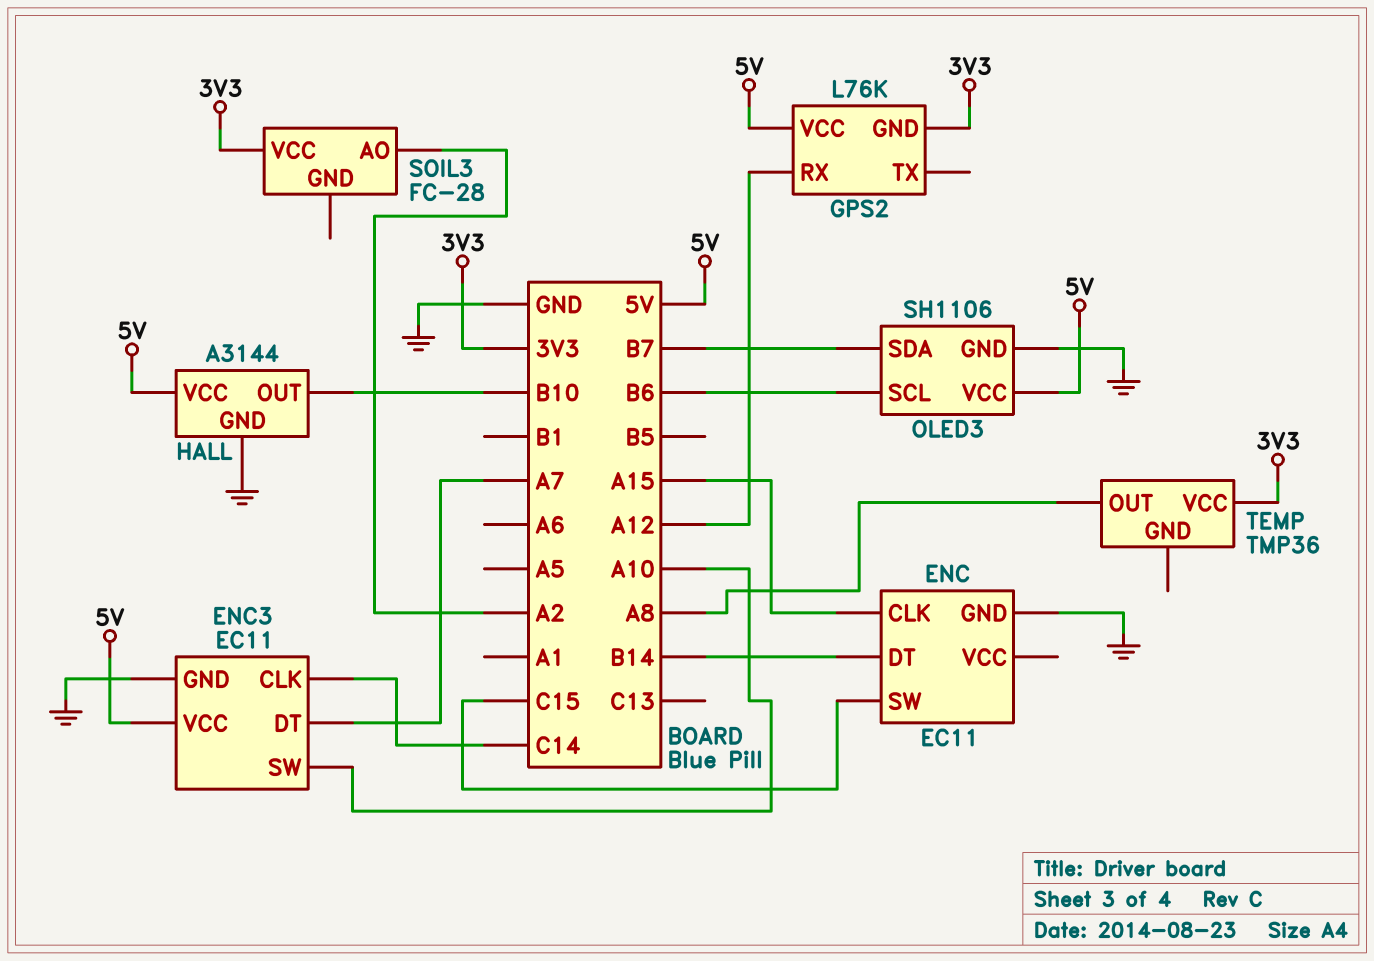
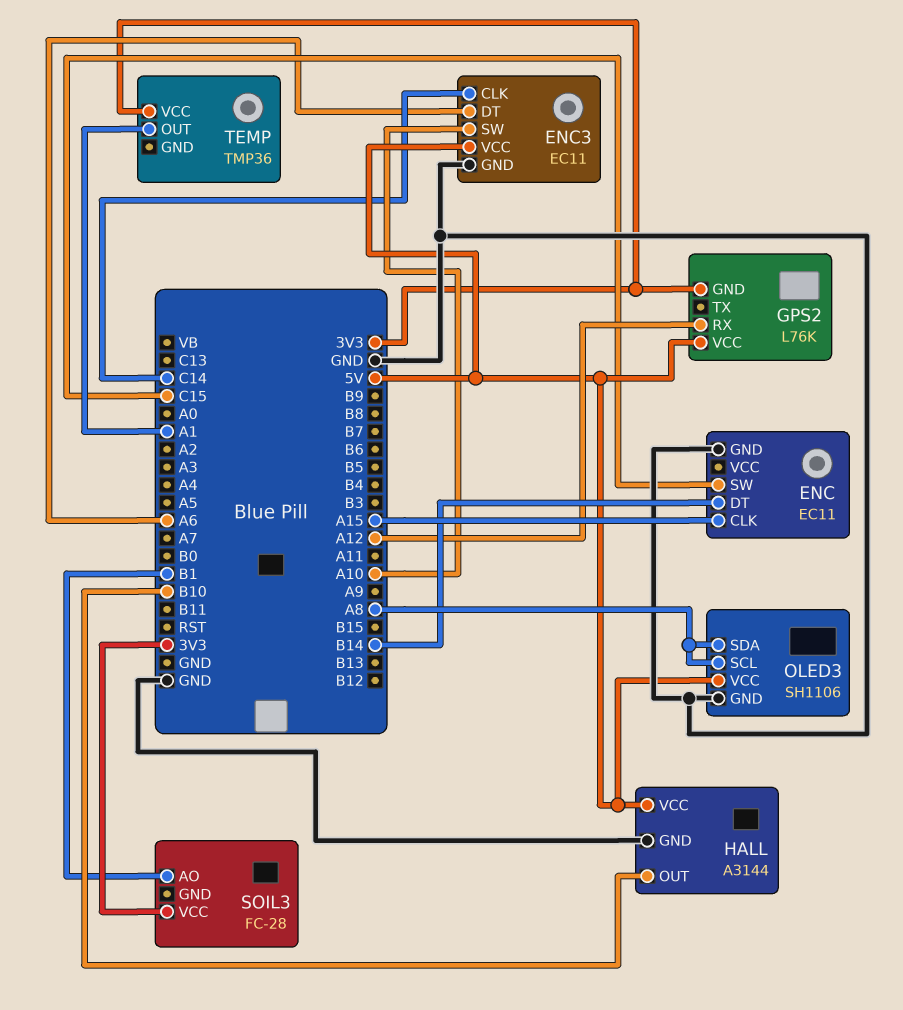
ENC3 pin DT: A7 -> A6
OLED3 pin SCL: B6 -> A8
OLED3 pin SDA: B7 -> A8
SOIL3 pin AO: A2 -> B1
TEMP pin OUT: A8 -> A1

